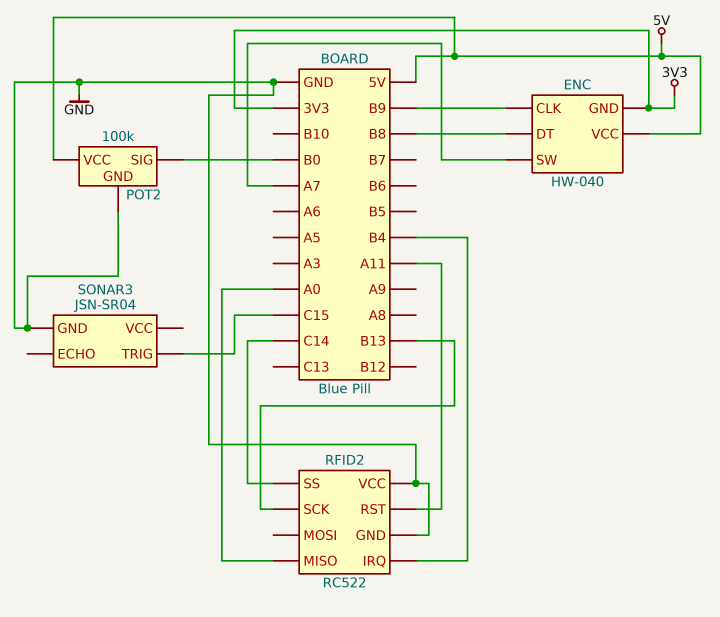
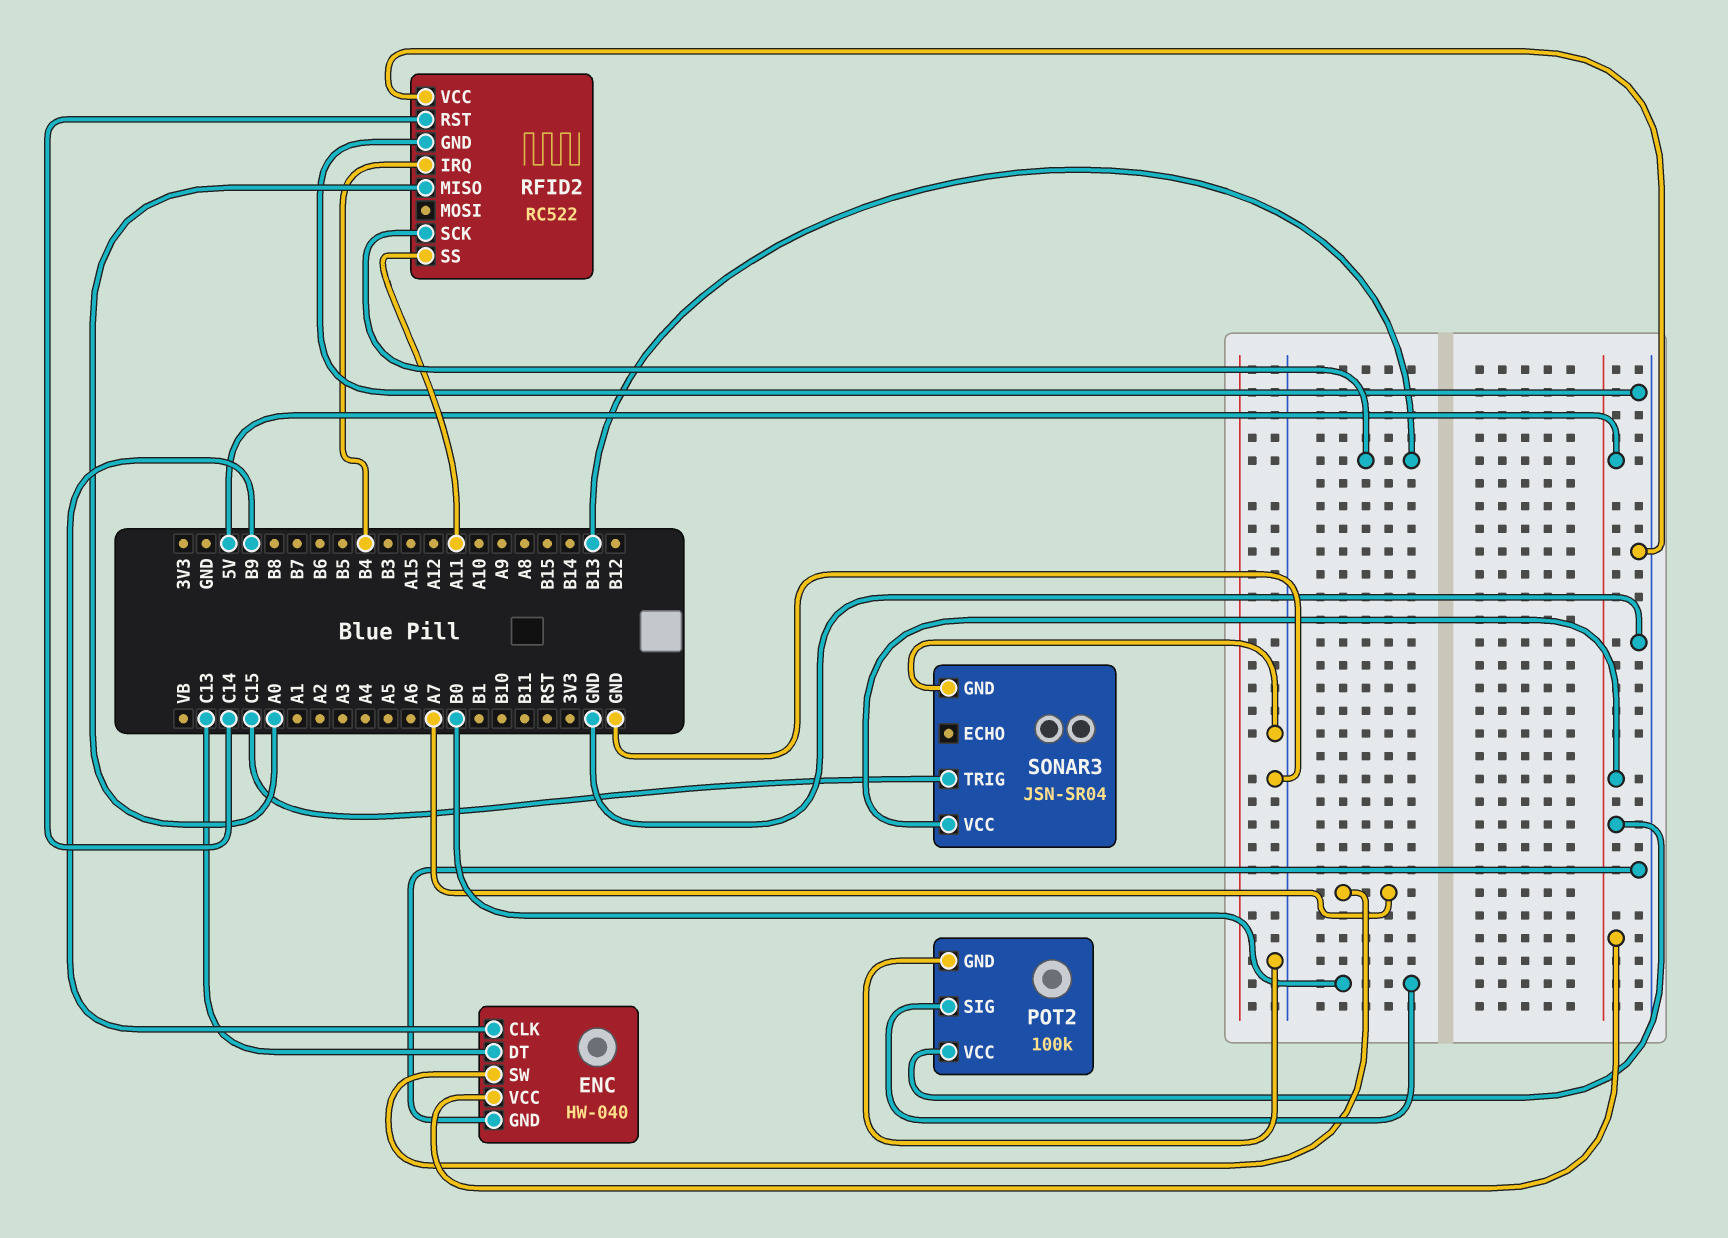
ENC pin DT: B8 -> C13
ENC pin GND: 3V3 -> GND
RFID2 pin RST: A11 -> C14
RFID2 pin SS: C14 -> A11
SONAR3 pin VCC: none -> 5V

